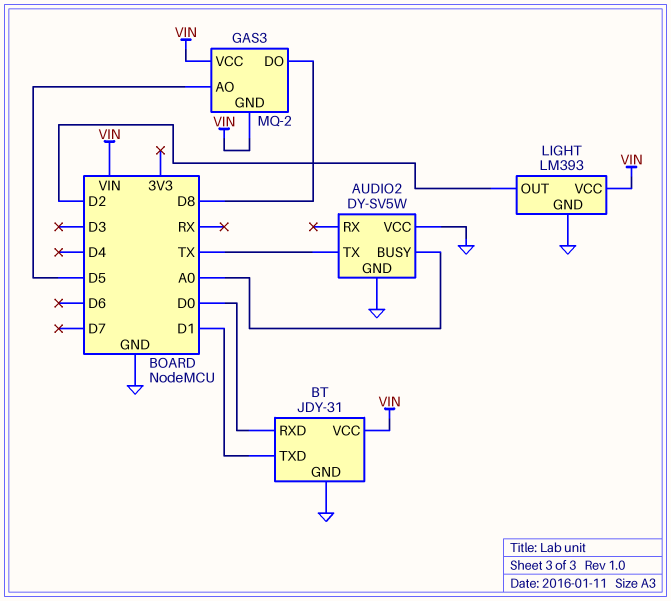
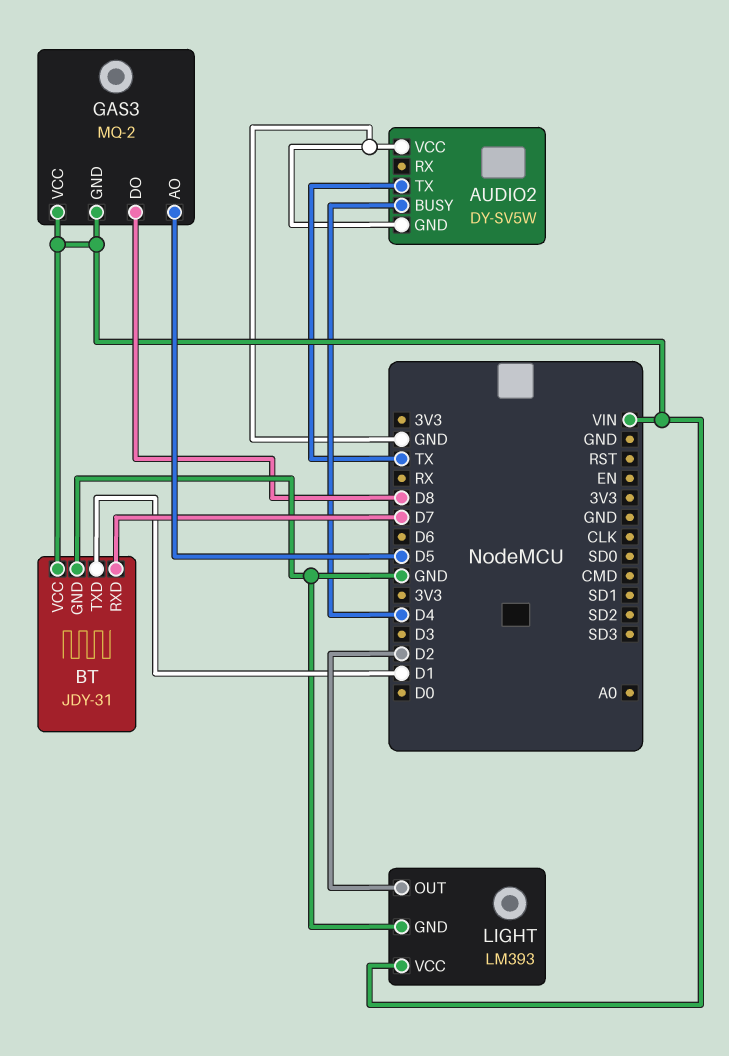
AUDIO2 pin BUSY: A0 -> D4
BT pin RXD: D0 -> D7

